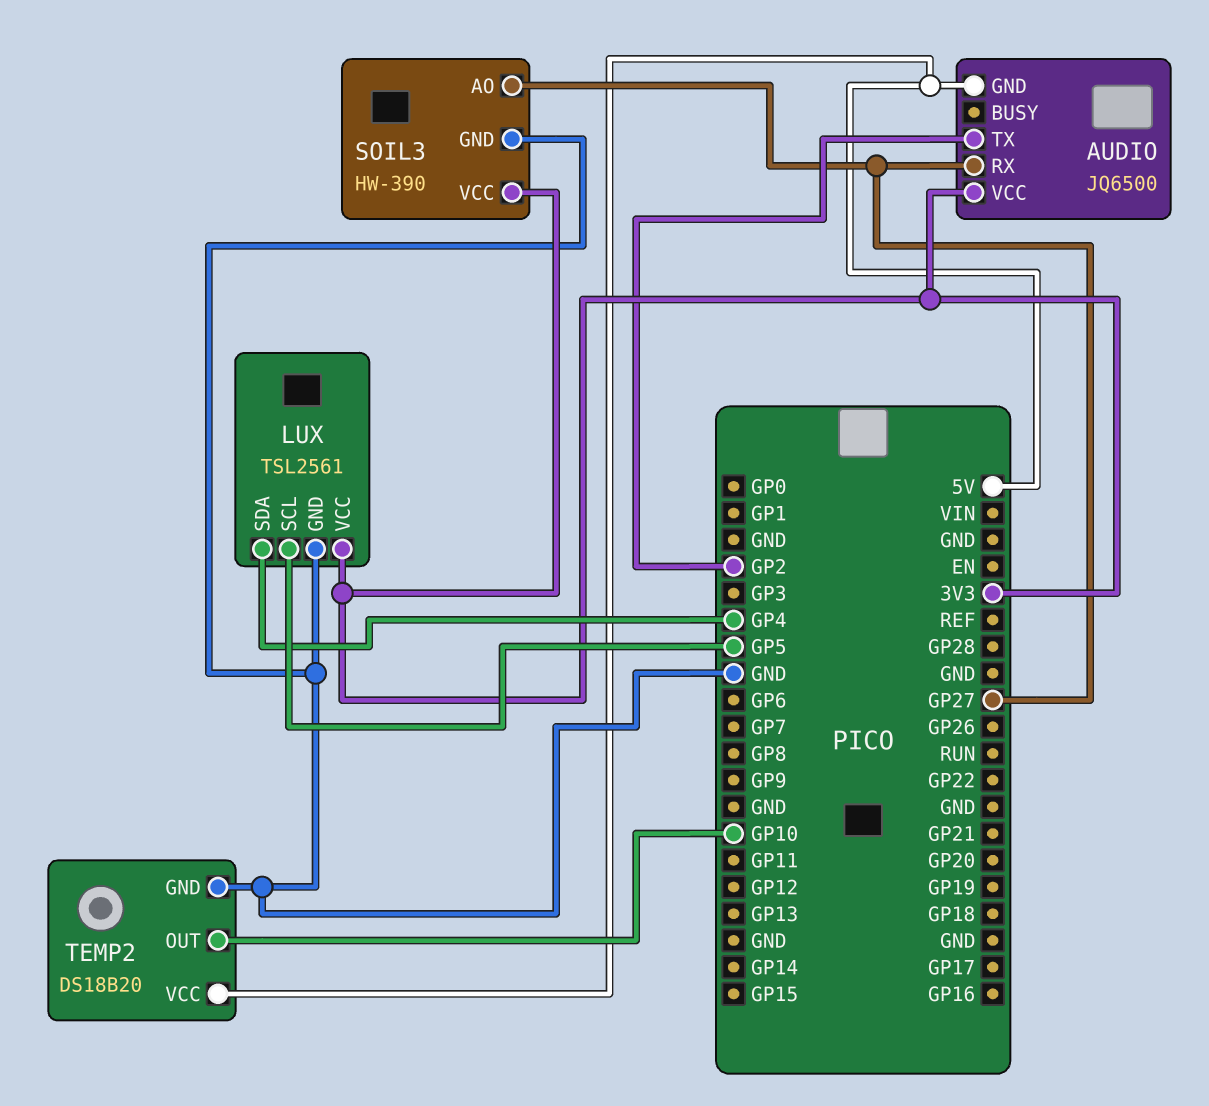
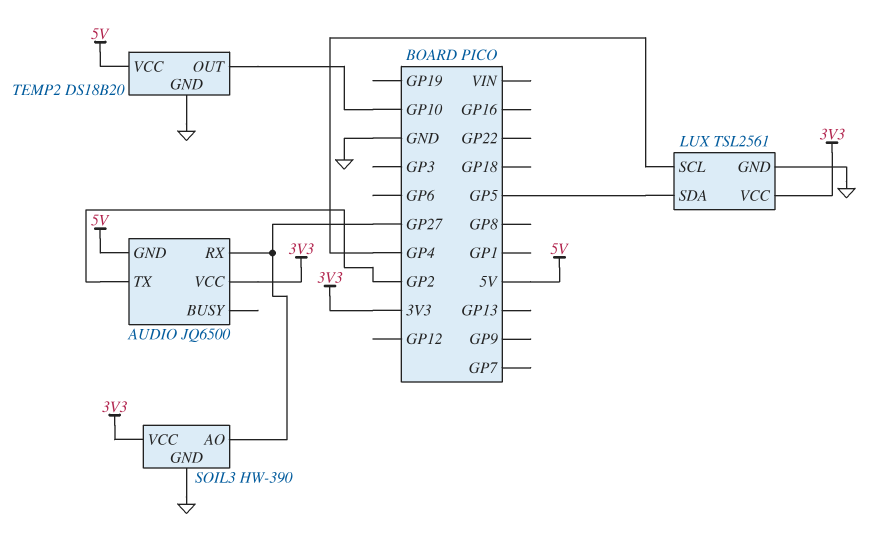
LUX pin SCL: GP5 -> GP4
LUX pin SDA: GP4 -> GP5

